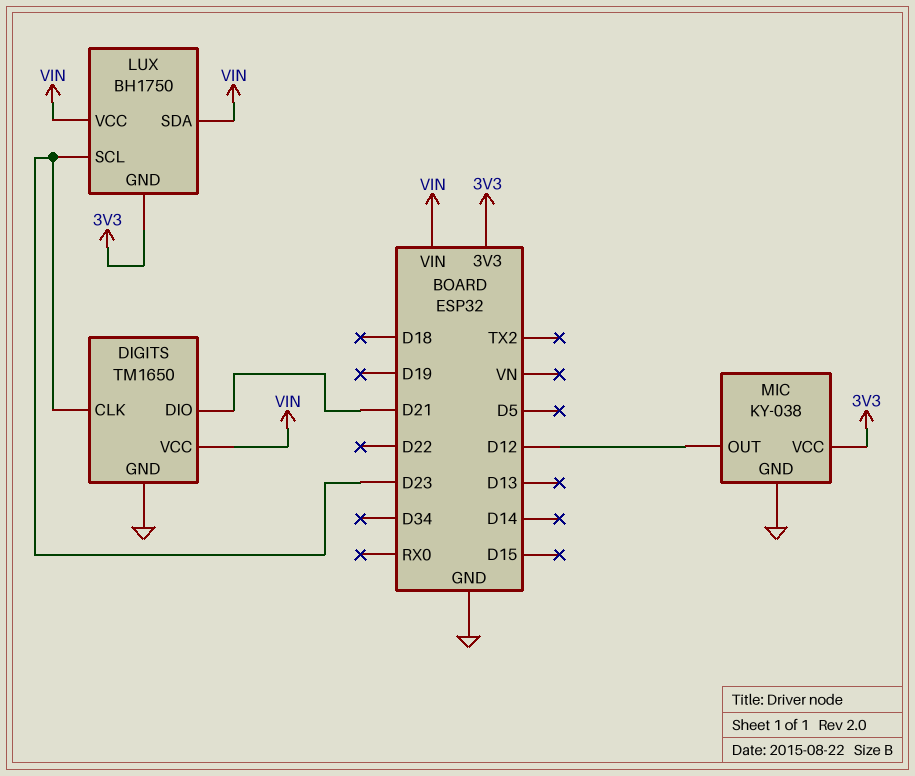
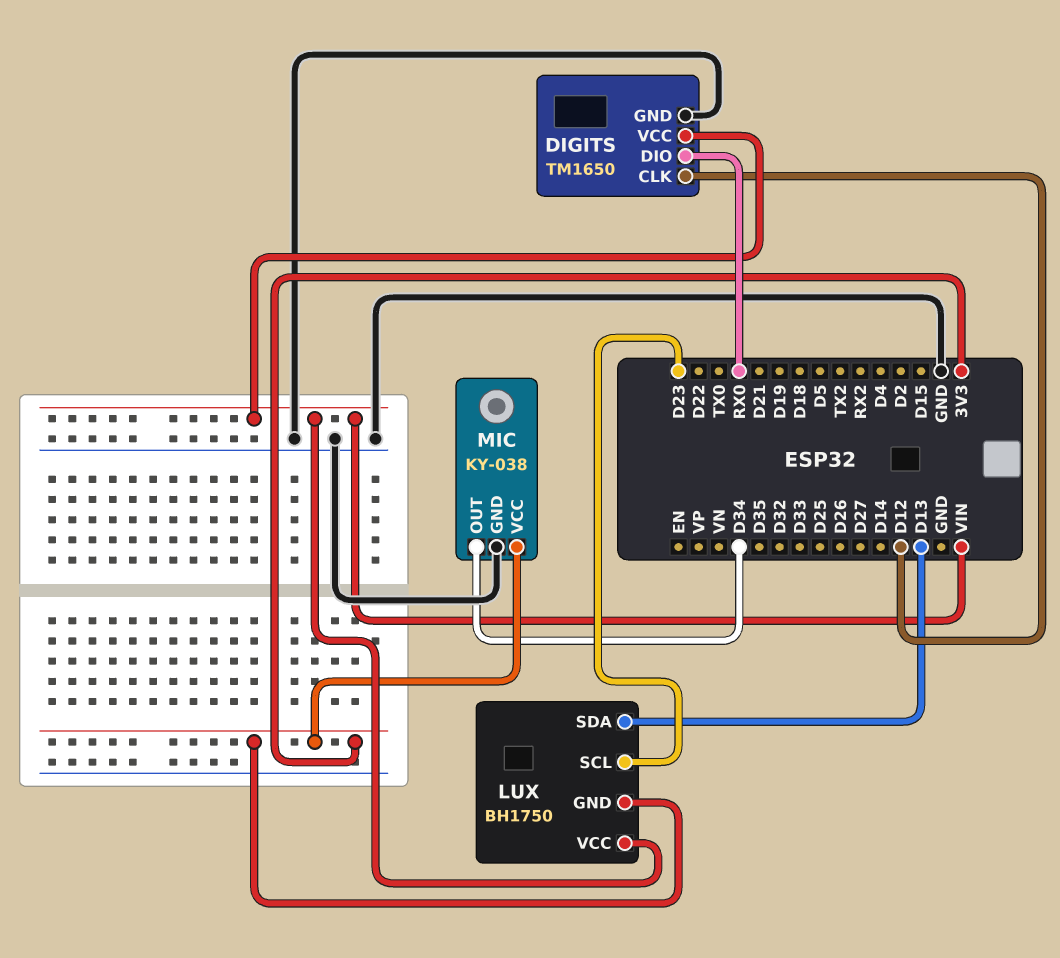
DIGITS pin CLK: D23 -> D12
DIGITS pin DIO: D21 -> RX0
LUX pin SDA: VIN -> D13
MIC pin OUT: D12 -> D34

